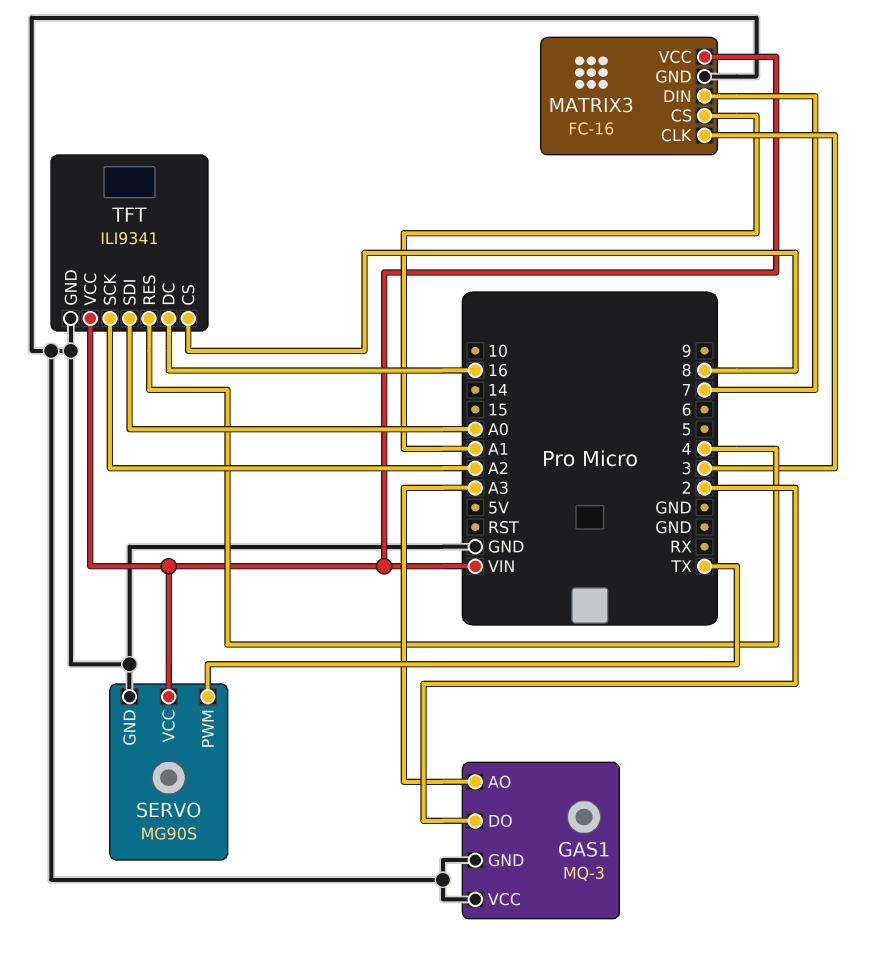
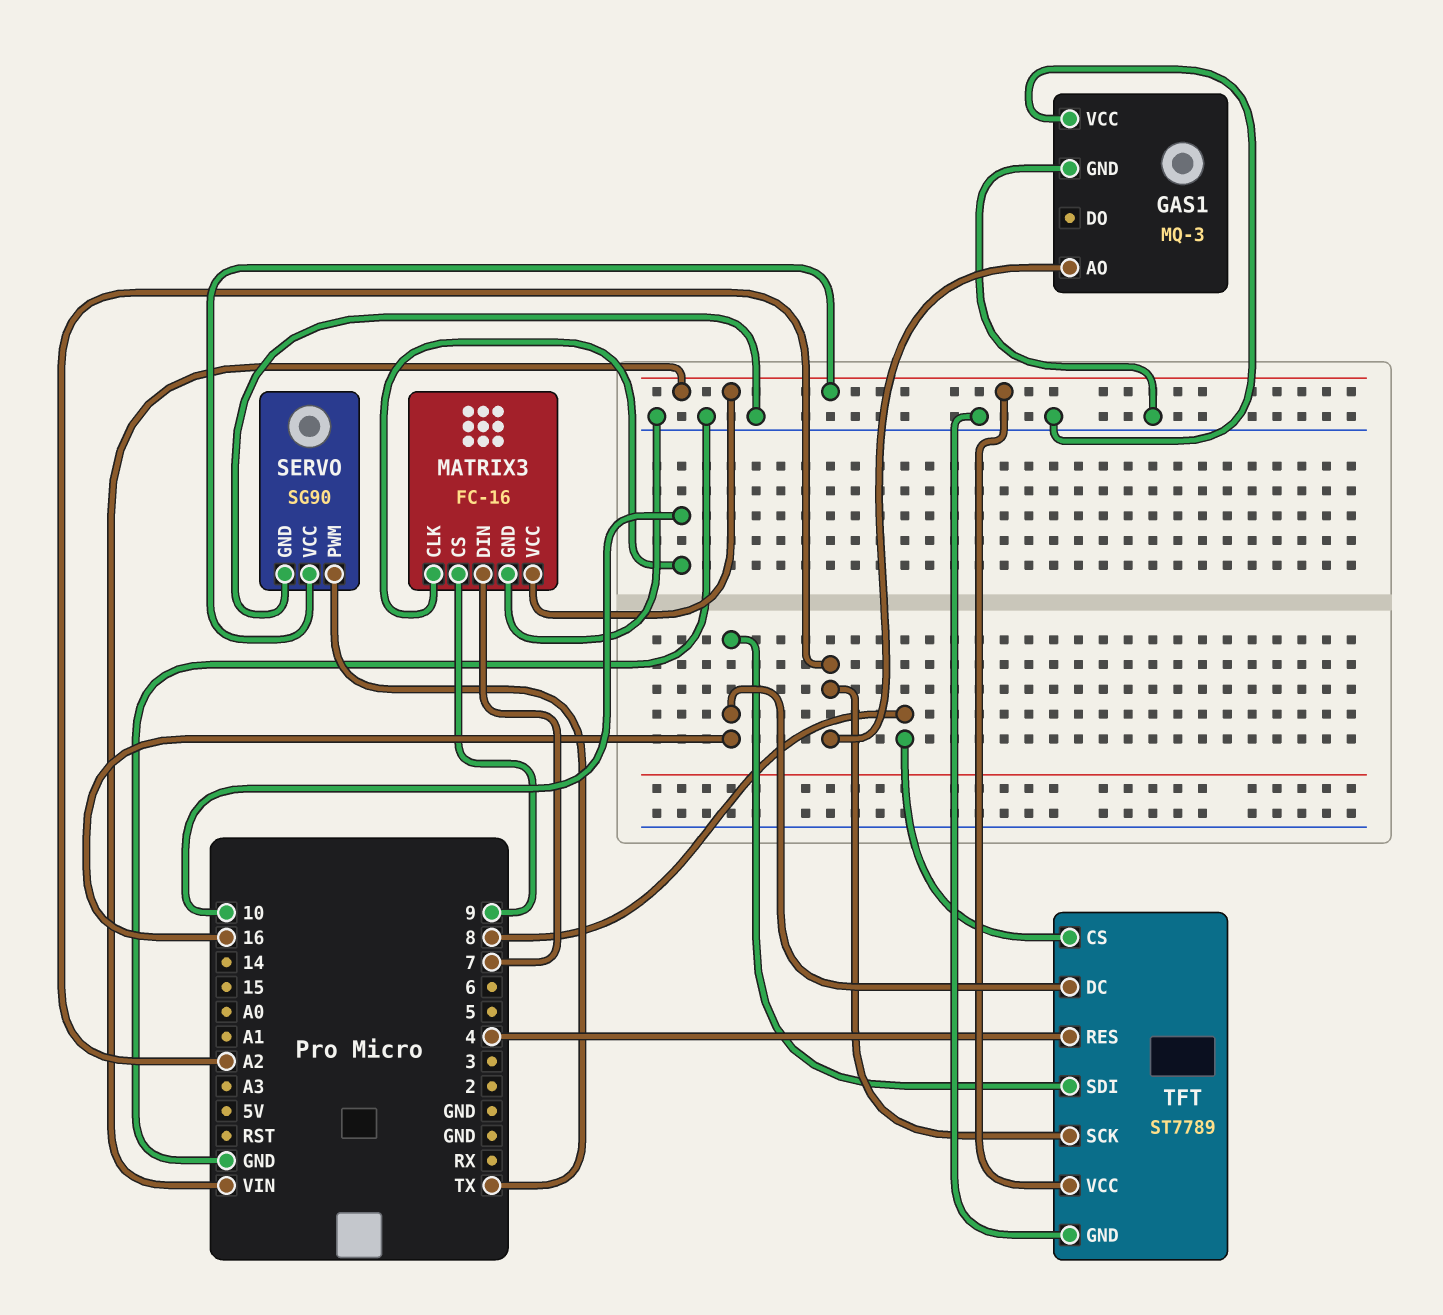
GAS1 pin AO: A3 -> A2
GAS1 pin DO: 2 -> none
MATRIX3 pin CLK: 3 -> 10
MATRIX3 pin CS: A1 -> 9
SERVO: MG90S -> SG90
TFT: ILI9341 -> ST7789
TFT pin SDI: A0 -> 16

